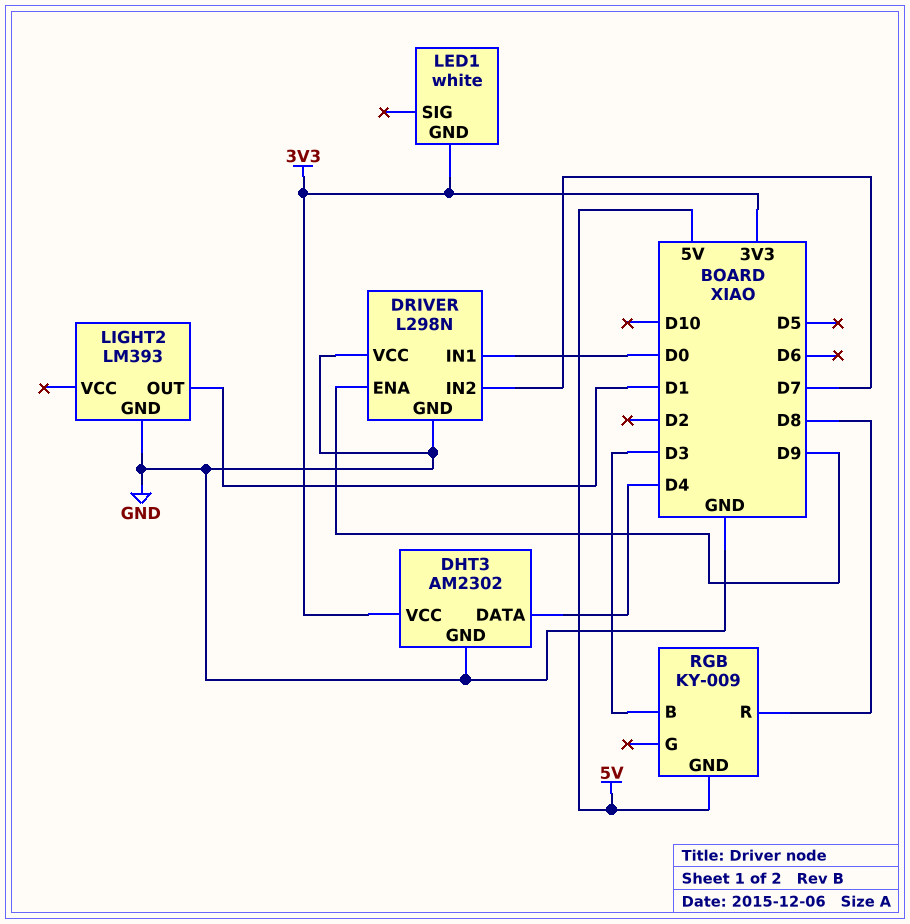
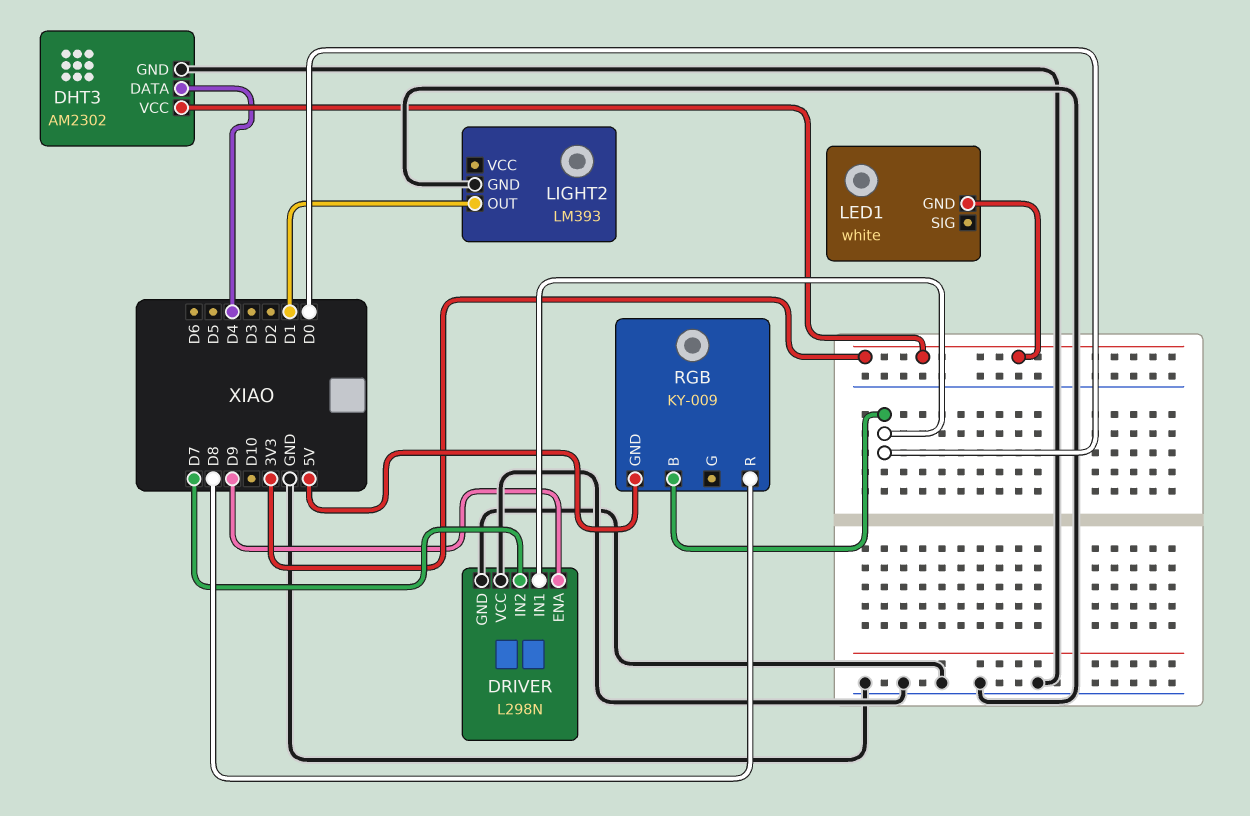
RGB pin B: D3 -> D0

